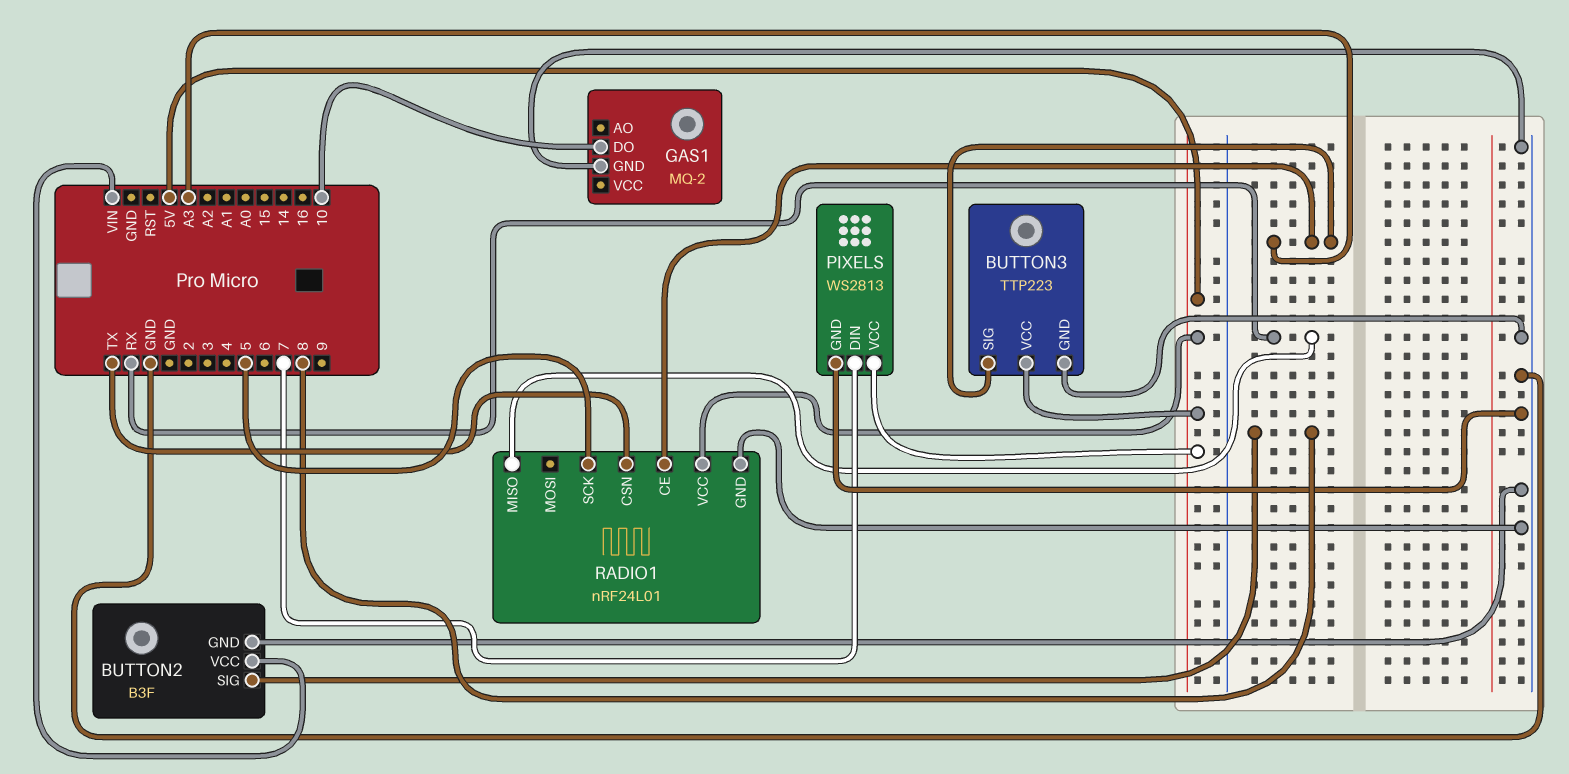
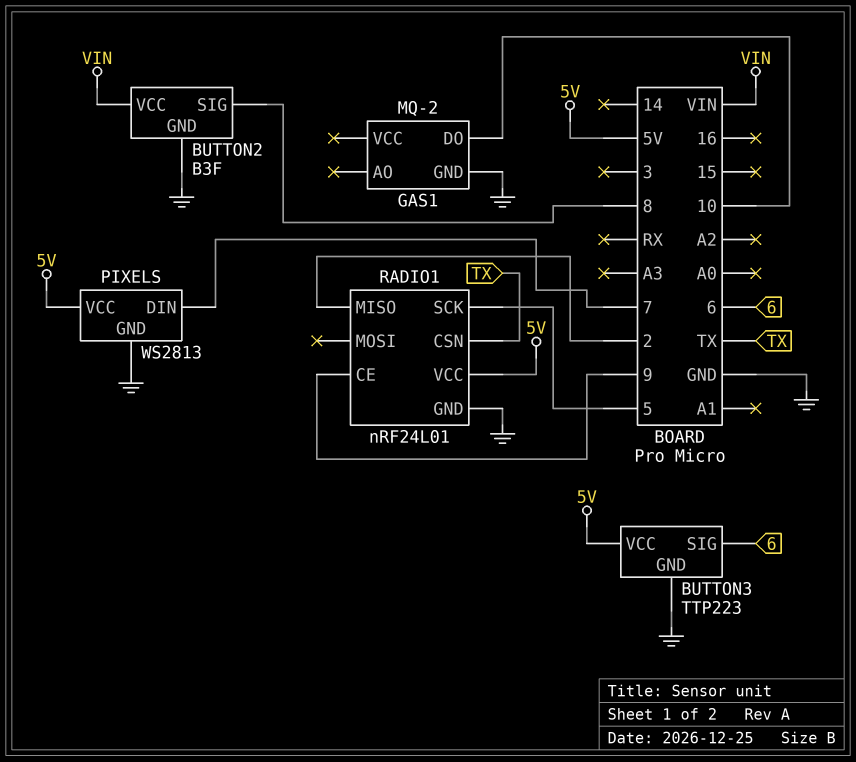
BUTTON3 pin SIG: A3 -> 6
RADIO1 pin CE: A3 -> 9
RADIO1 pin MISO: RX -> 2

